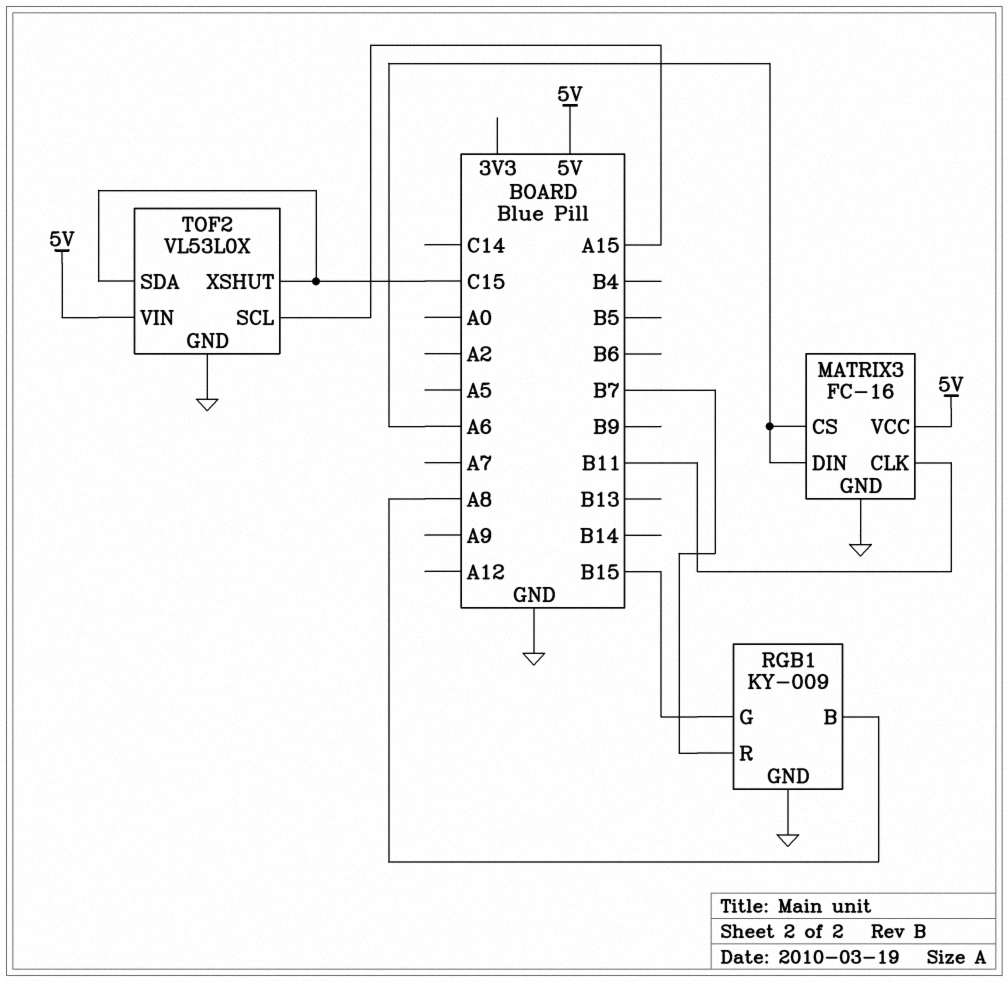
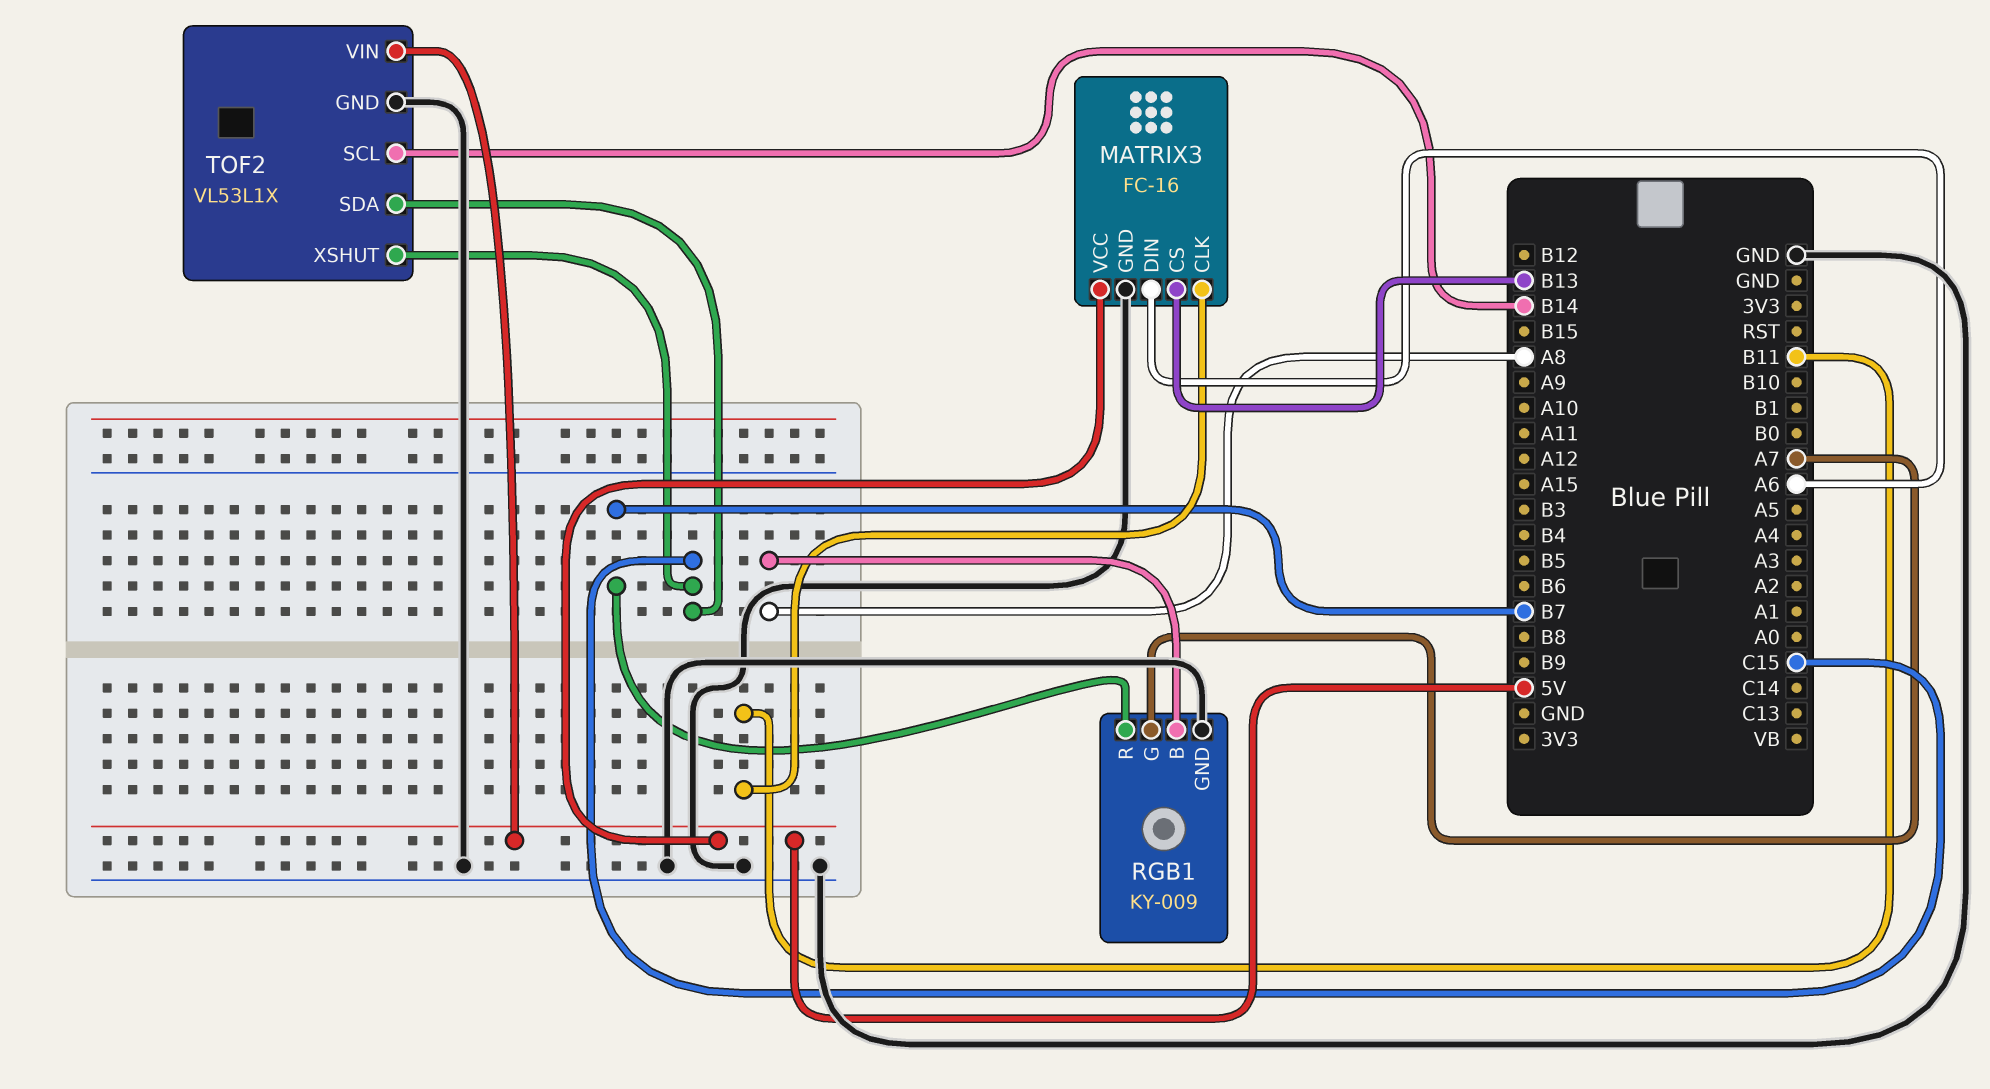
MATRIX3 pin CS: A6 -> B13
RGB1 pin G: B15 -> A7
TOF2: VL53L0X -> VL53L1X
TOF2 pin SCL: A15 -> B14

